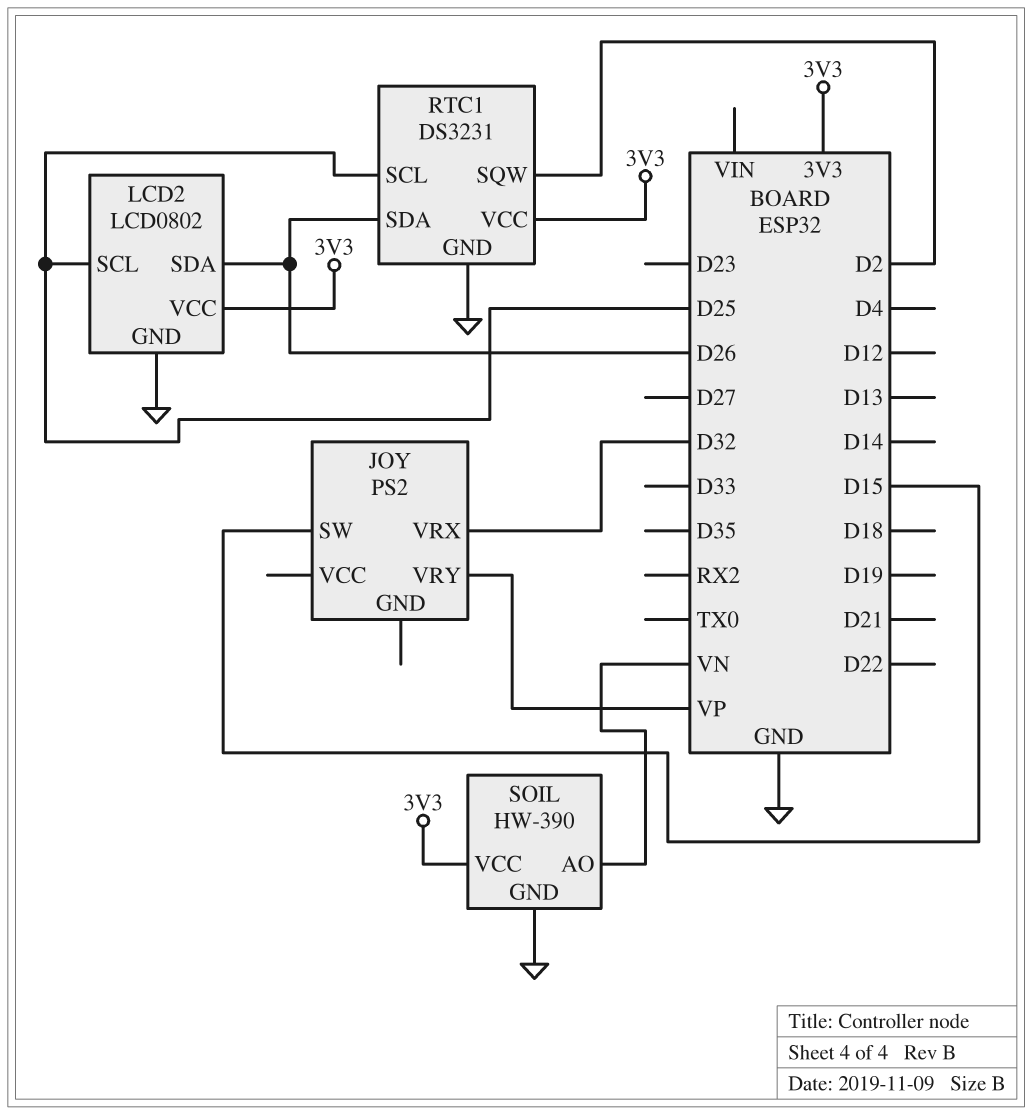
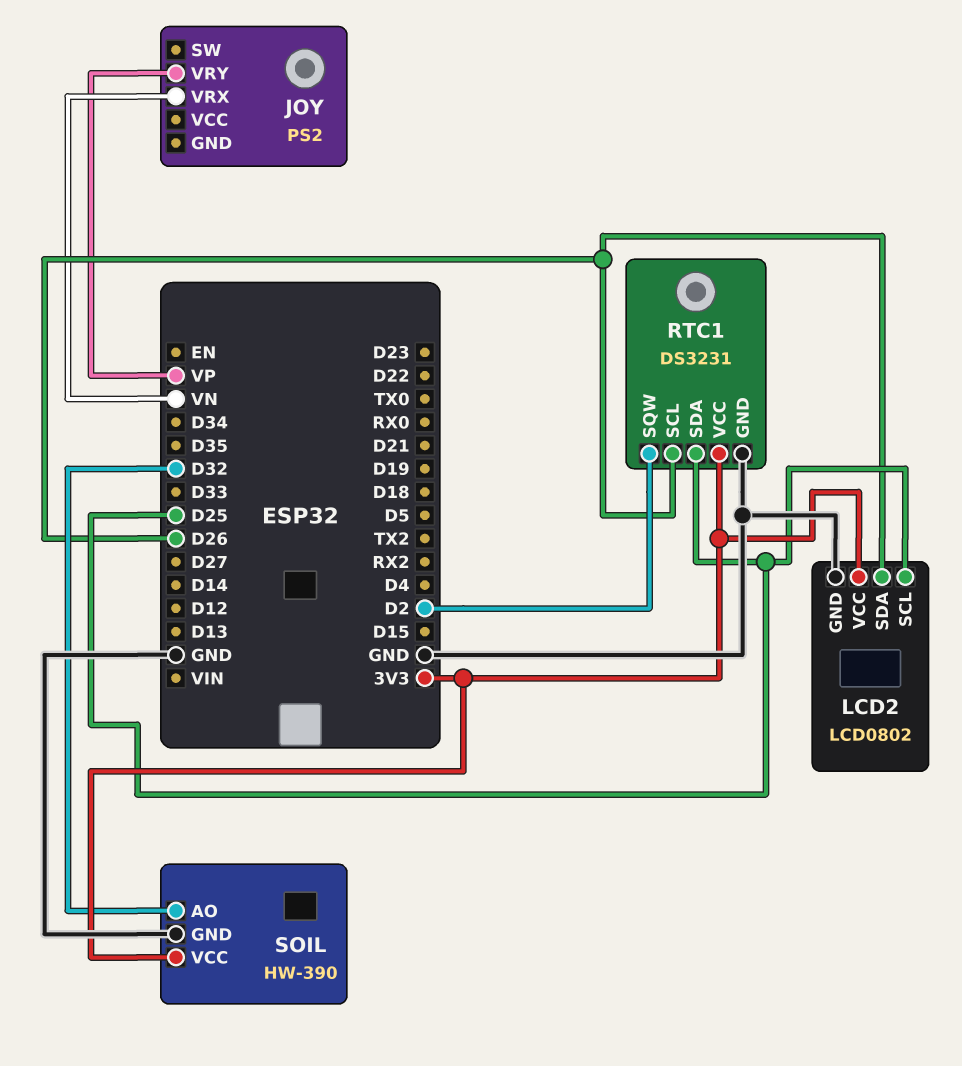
JOY pin SW: D15 -> none
JOY pin VRX: D32 -> VN
RTC1 pin SCL: D25 -> D26
RTC1 pin SDA: D26 -> D25
SOIL pin AO: VN -> D32

